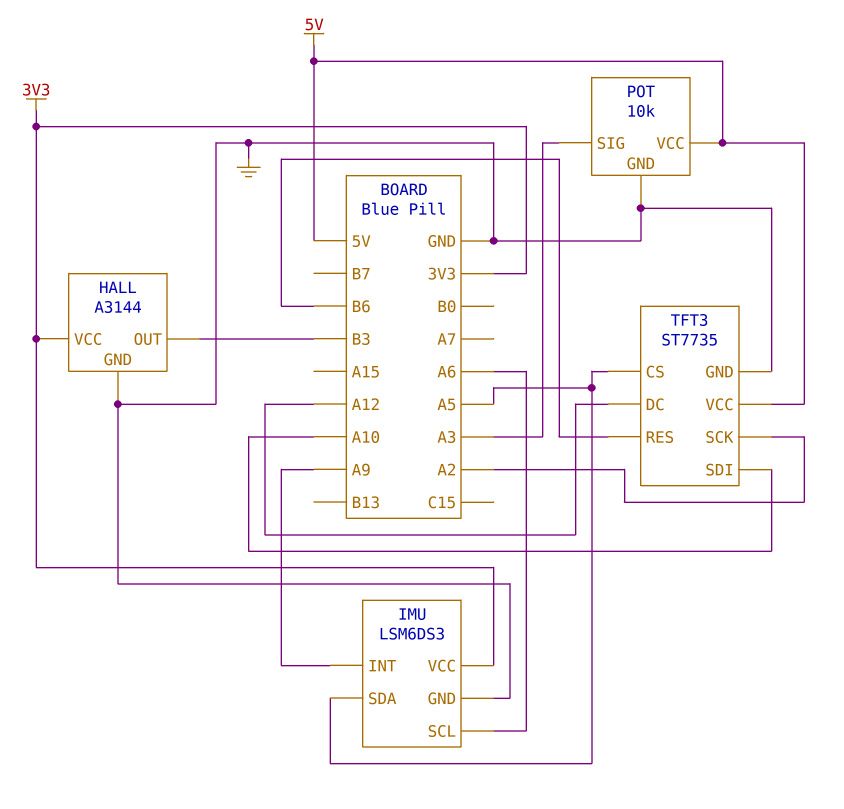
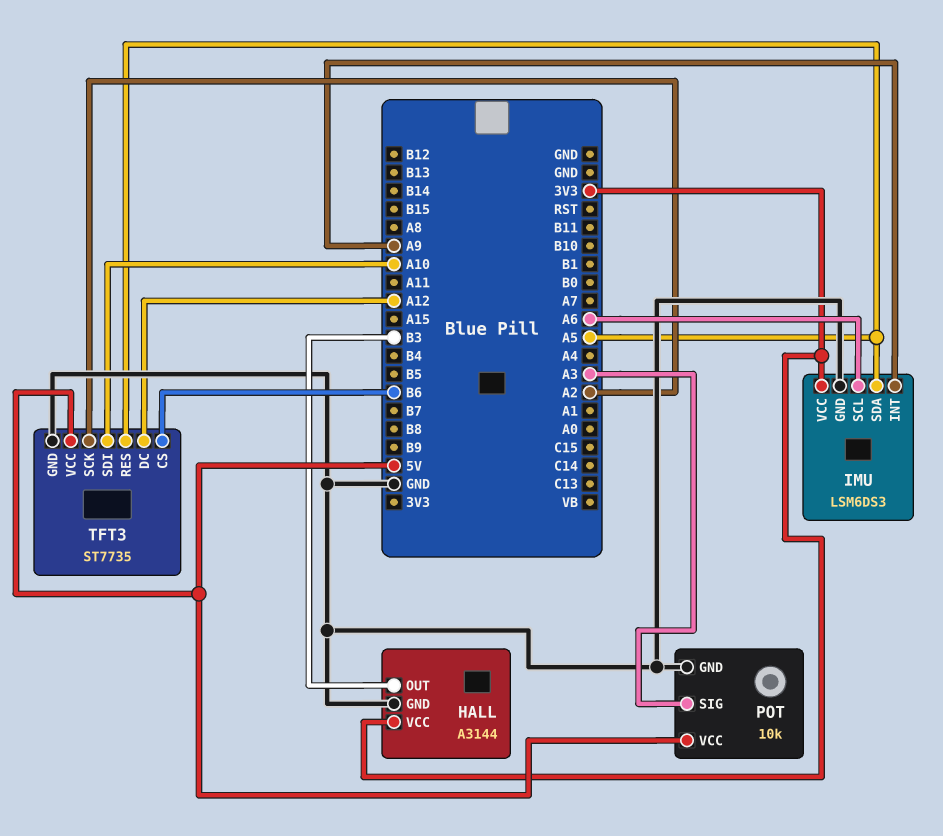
TFT3 pin CS: A5 -> B6
TFT3 pin RES: B6 -> A5

